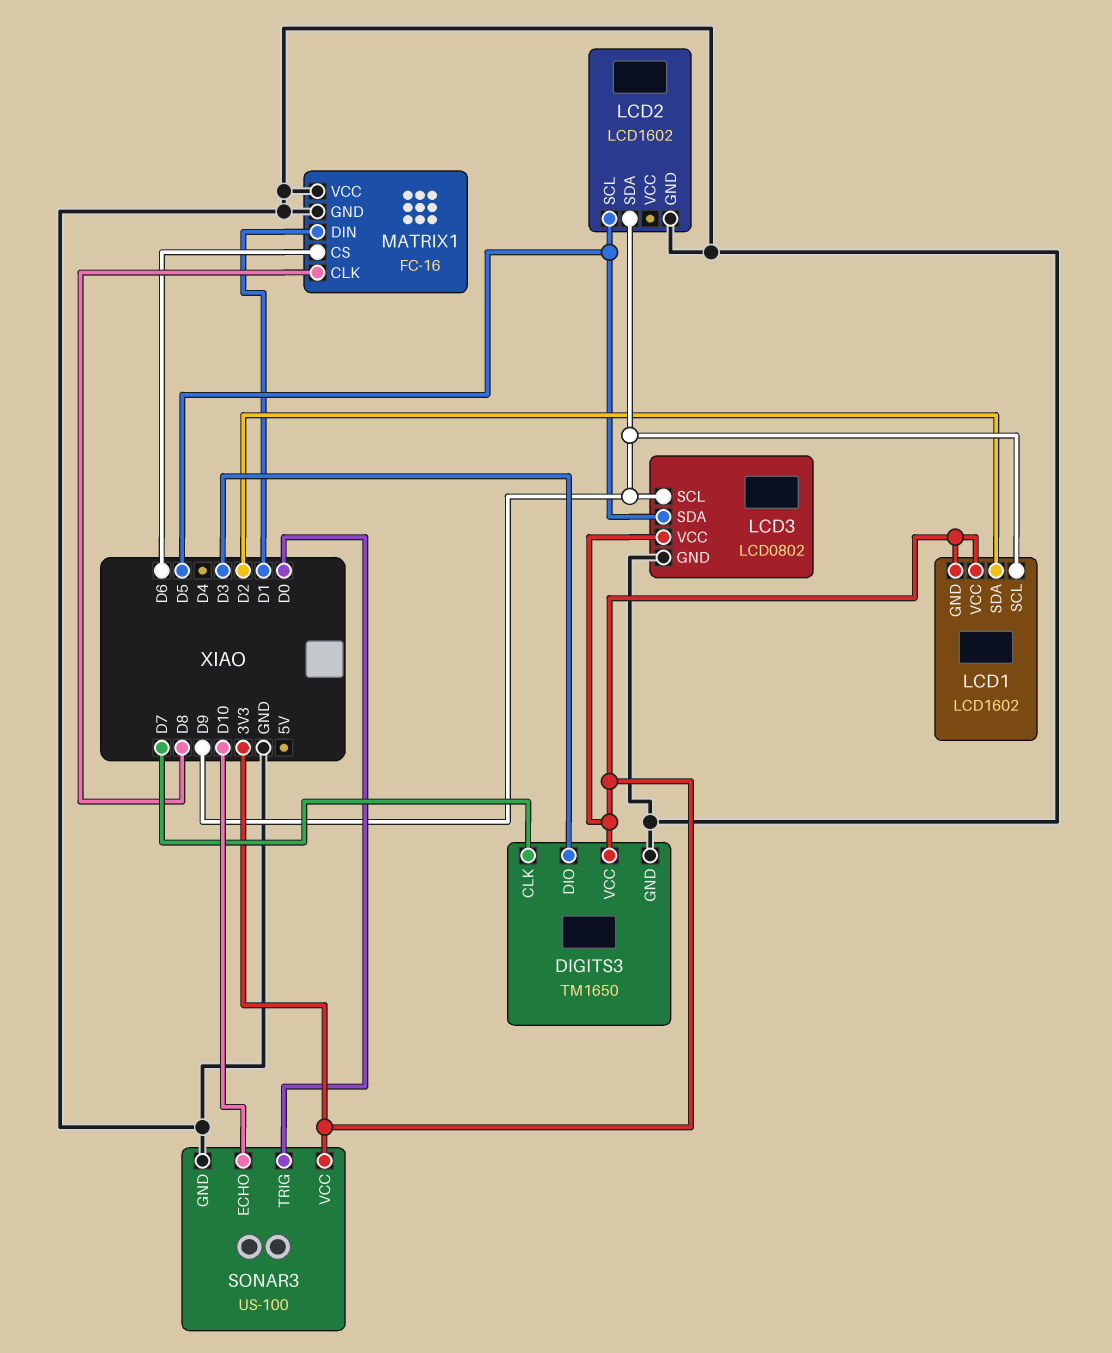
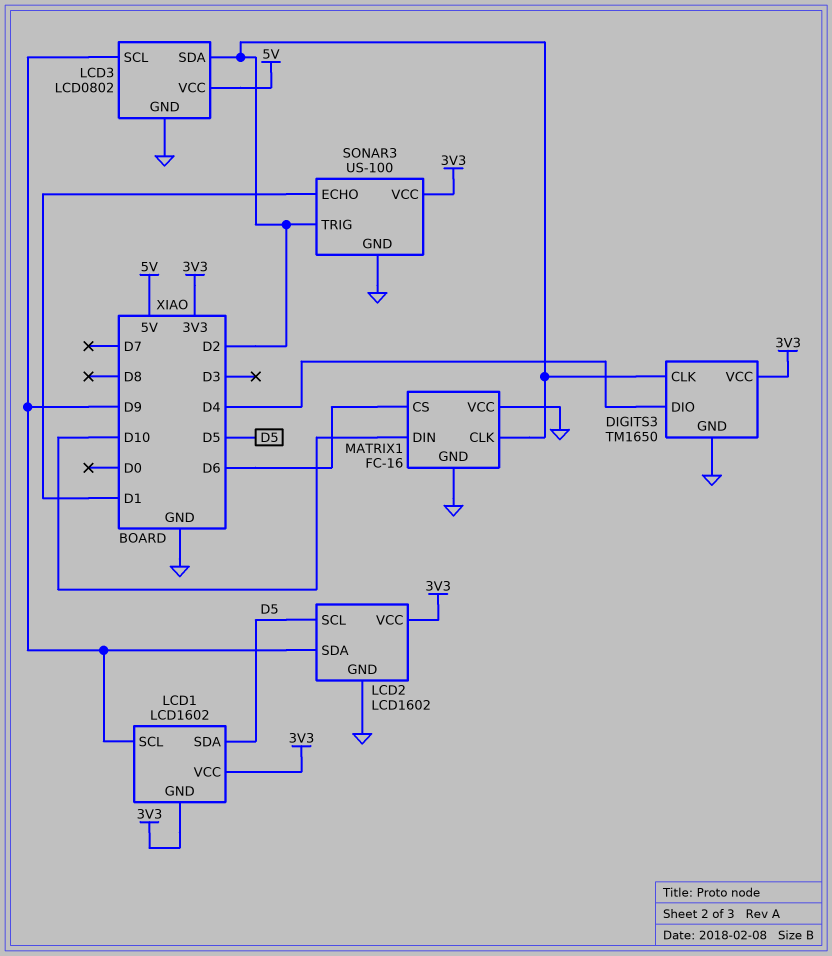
DIGITS3 pin CLK: D7 -> D2
DIGITS3 pin DIO: D3 -> D4
LCD1 pin SDA: D2 -> D5
LCD2 pin VCC: none -> 3V3
LCD3 pin SDA: D5 -> D2
LCD3 pin VCC: 3V3 -> 5V
MATRIX1 pin CLK: D8 -> D2
MATRIX1 pin DIN: D1 -> D10
SONAR3 pin ECHO: D10 -> D1
SONAR3 pin TRIG: D0 -> D2

